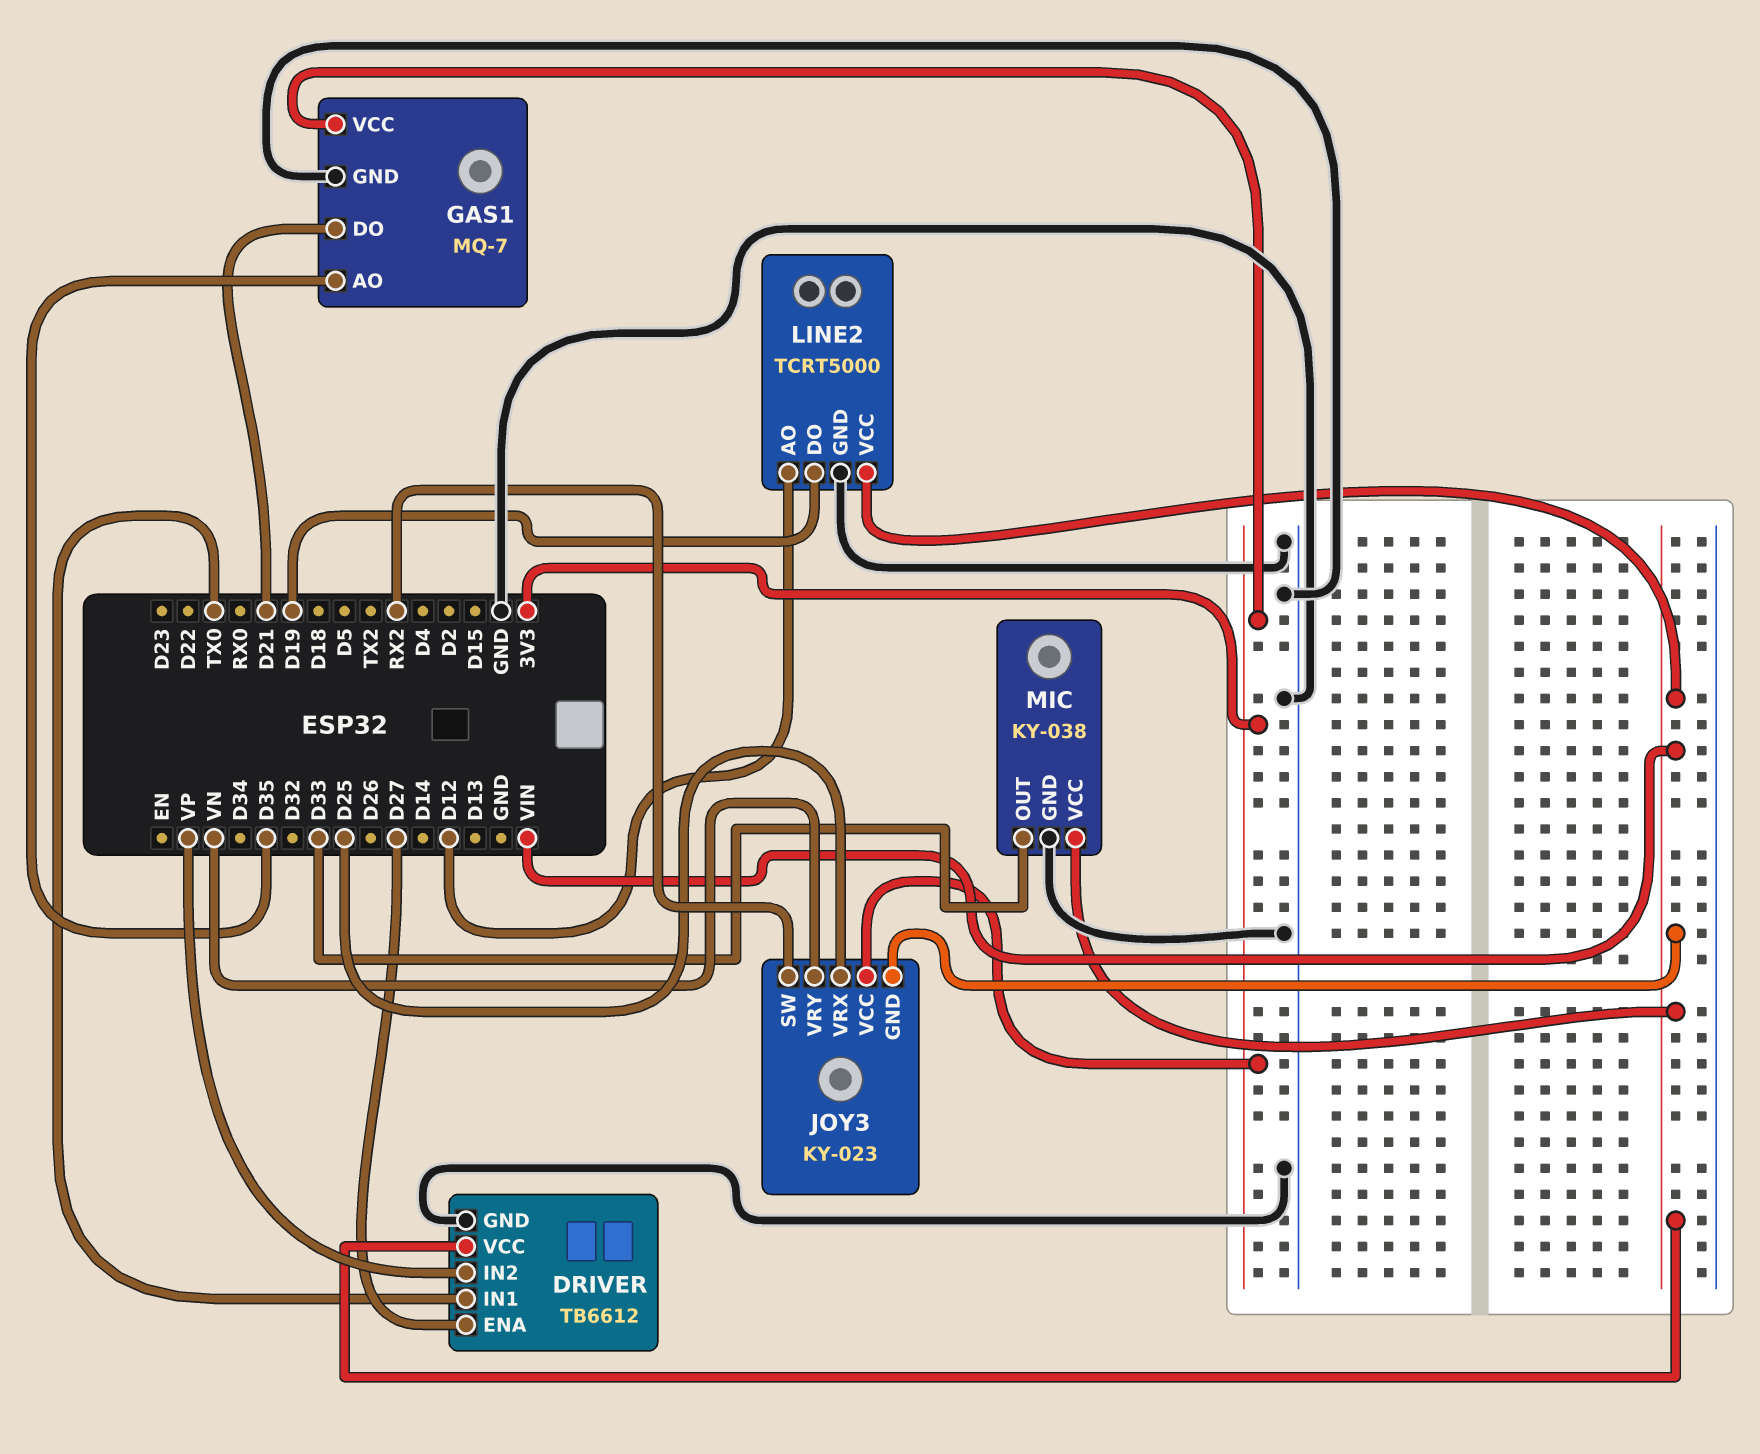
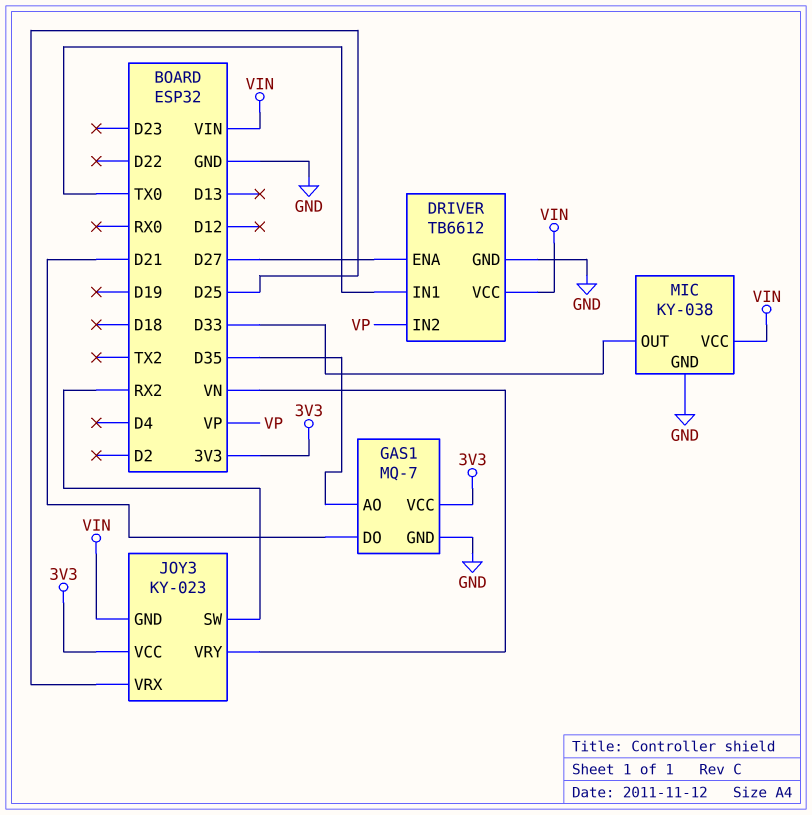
LINE2: TCRT5000 -> none
LINE2 pin AO: D12 -> none
LINE2 pin DO: D19 -> none
LINE2 pin GND: GND -> none
LINE2 pin VCC: VIN -> none

